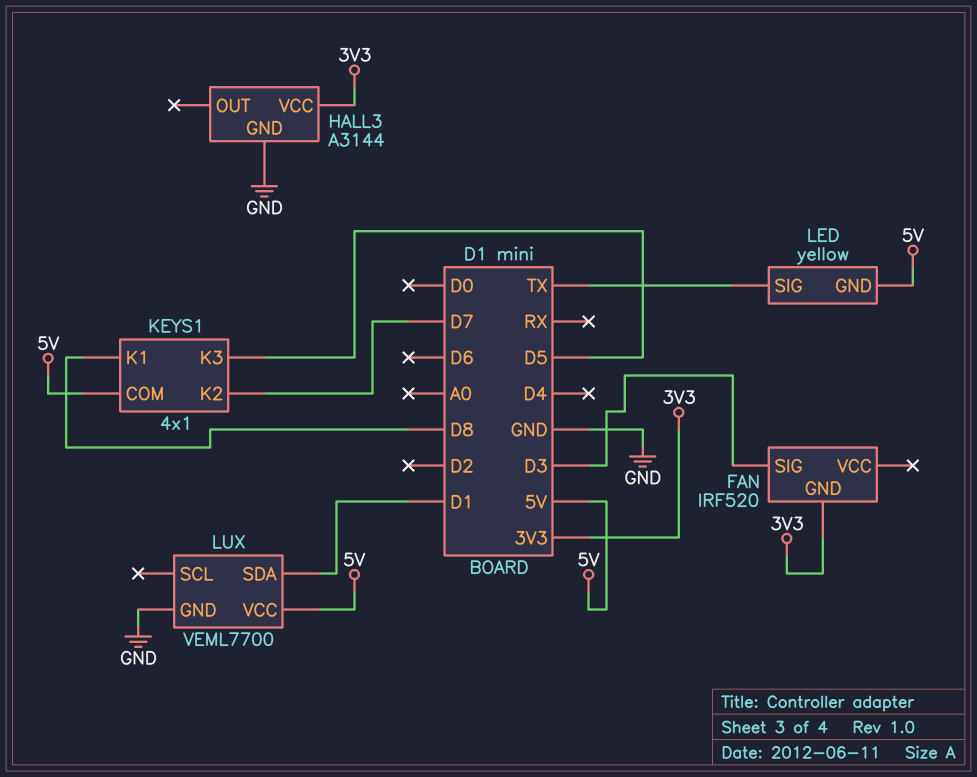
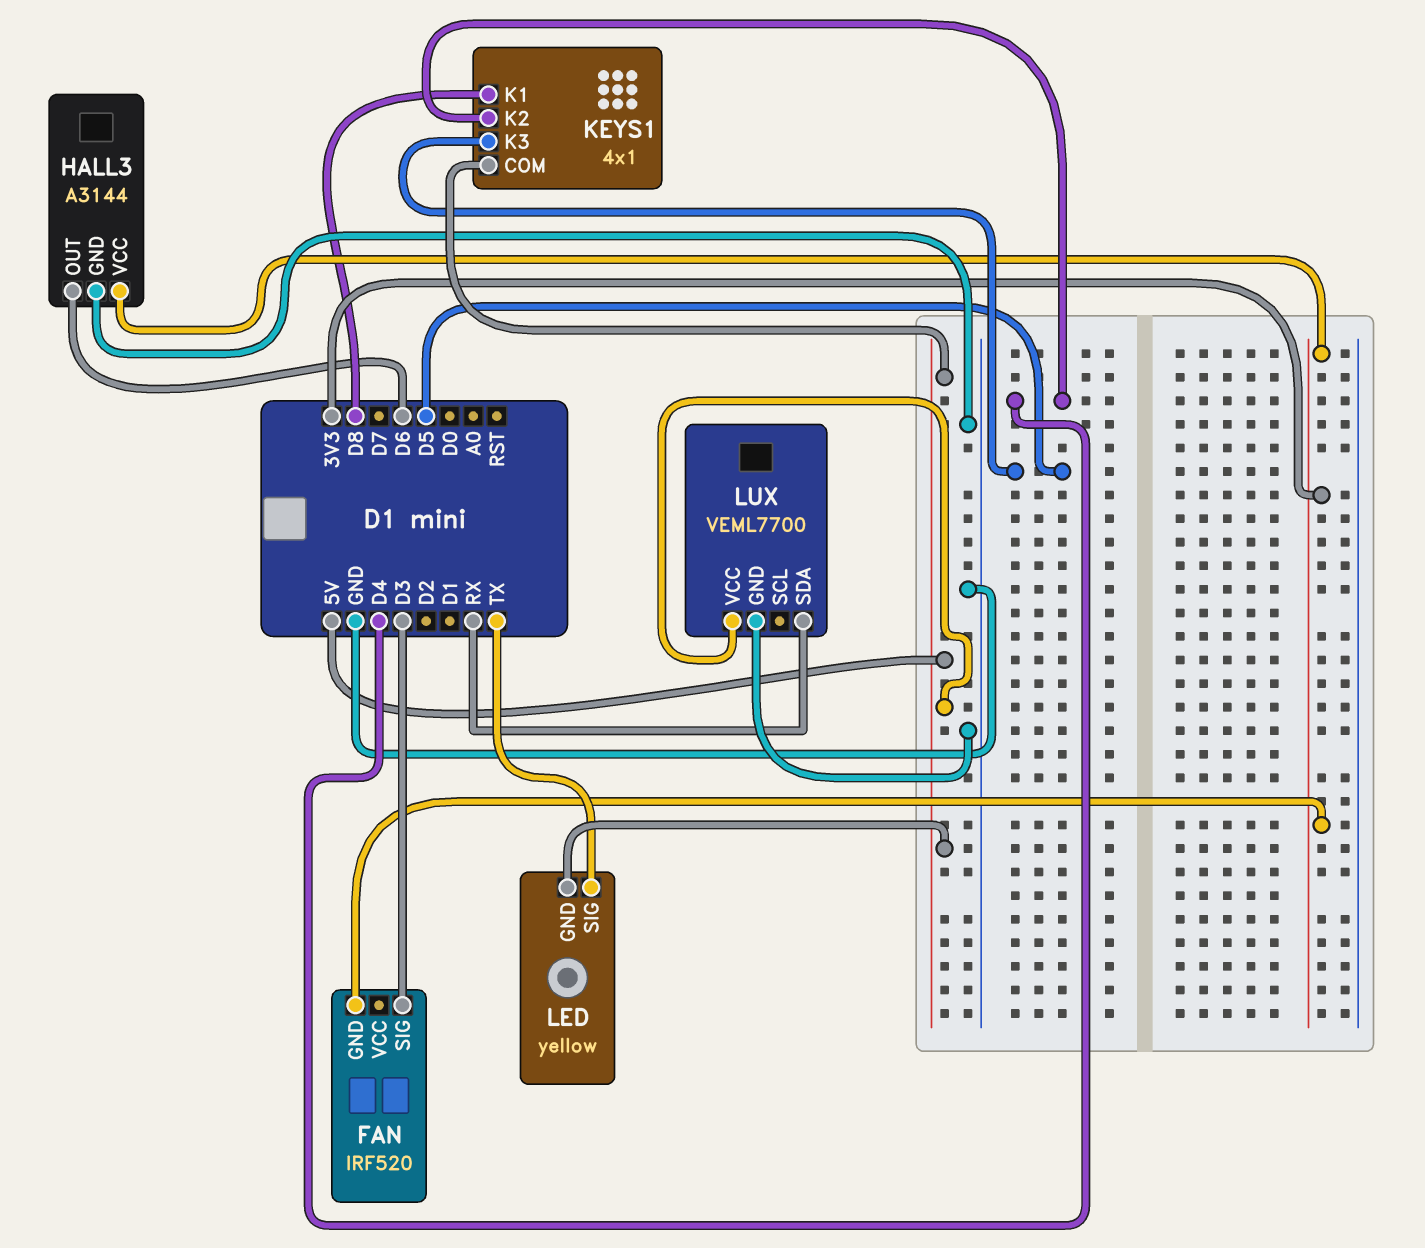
HALL3 pin OUT: none -> D6
KEYS1 pin K2: D7 -> D4
LUX pin SDA: D1 -> RX

